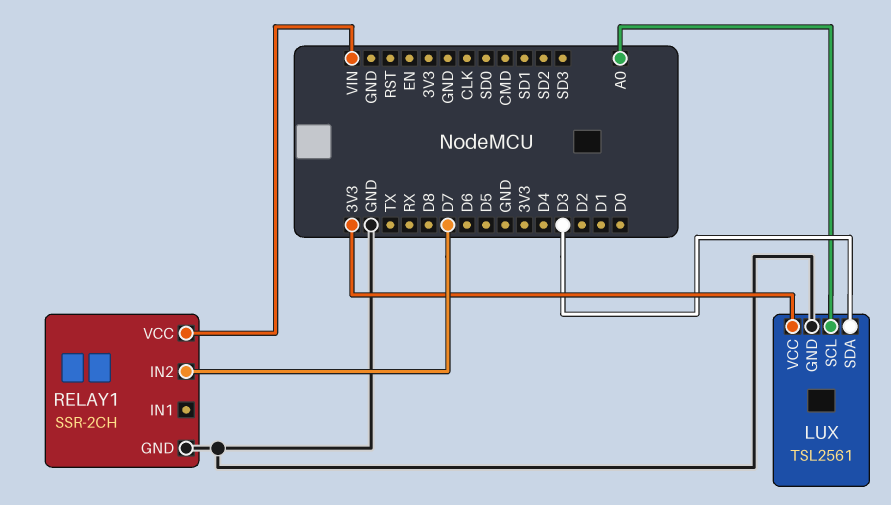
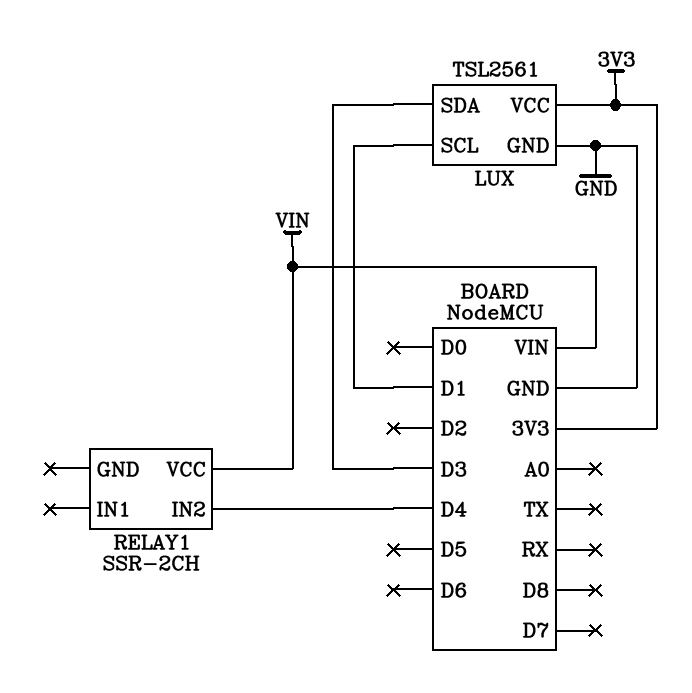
LUX pin SCL: A0 -> D1
RELAY1 pin GND: GND -> none
RELAY1 pin IN2: D7 -> D4

